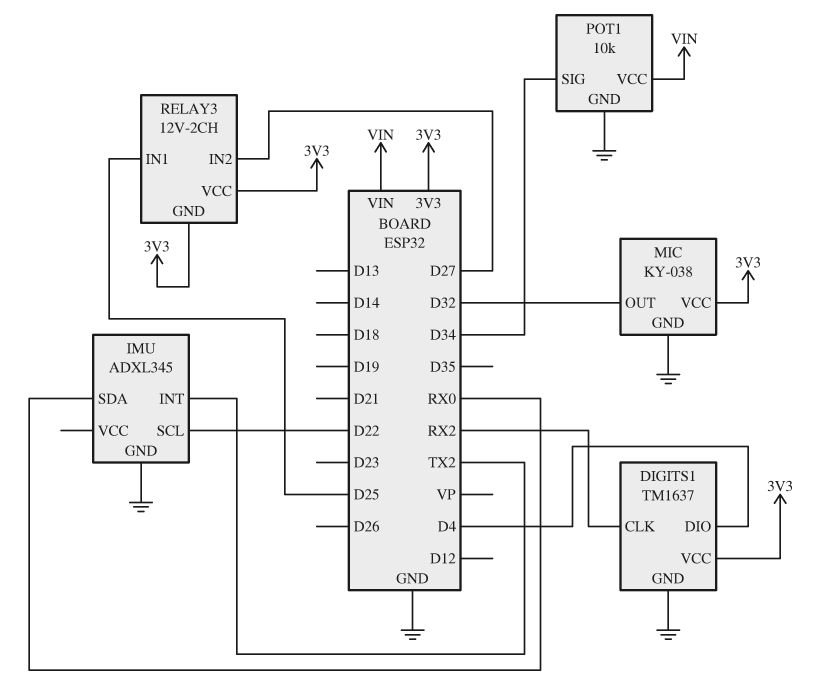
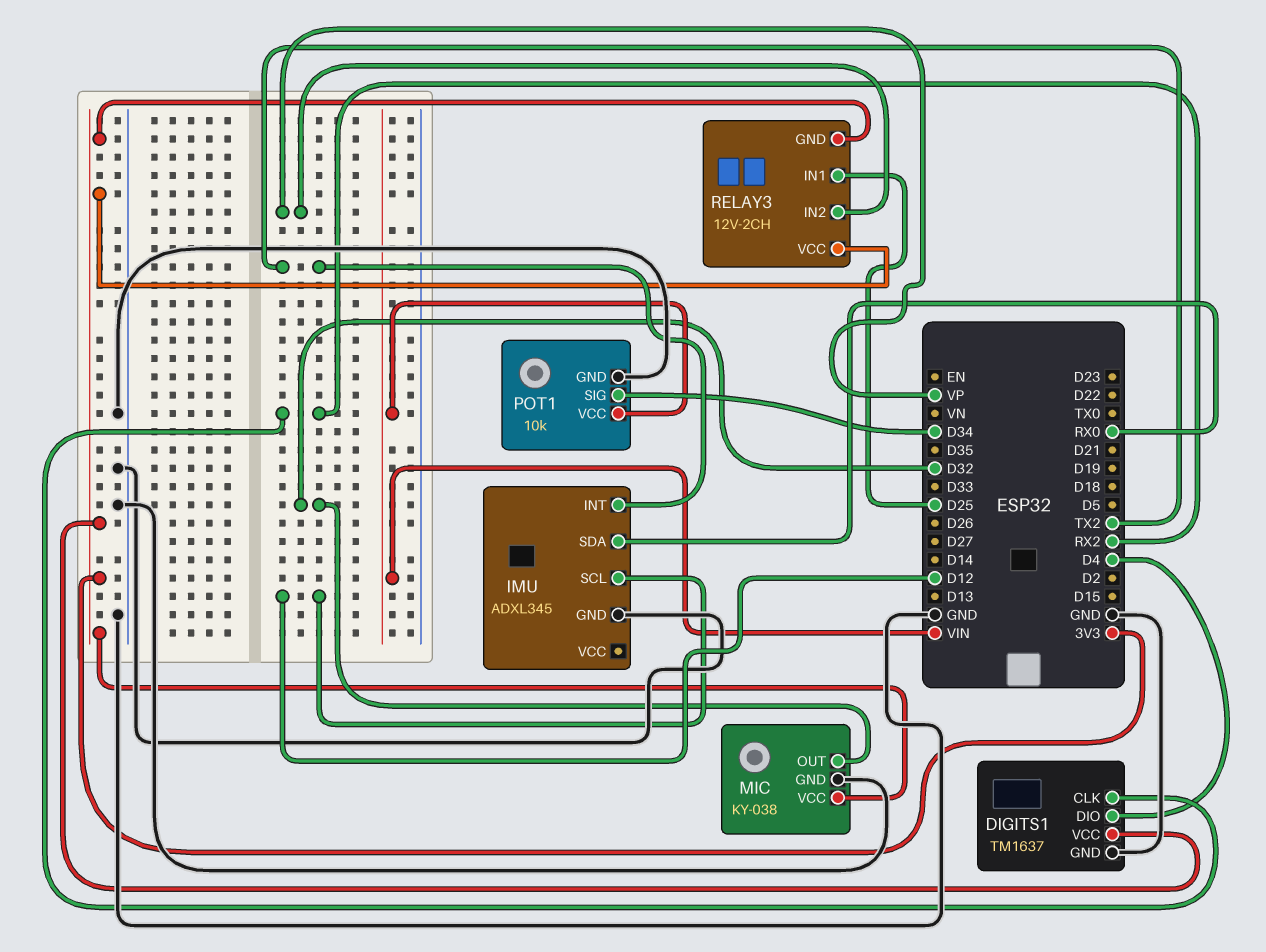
IMU pin SCL: D22 -> D12
RELAY3 pin IN2: D27 -> VP

